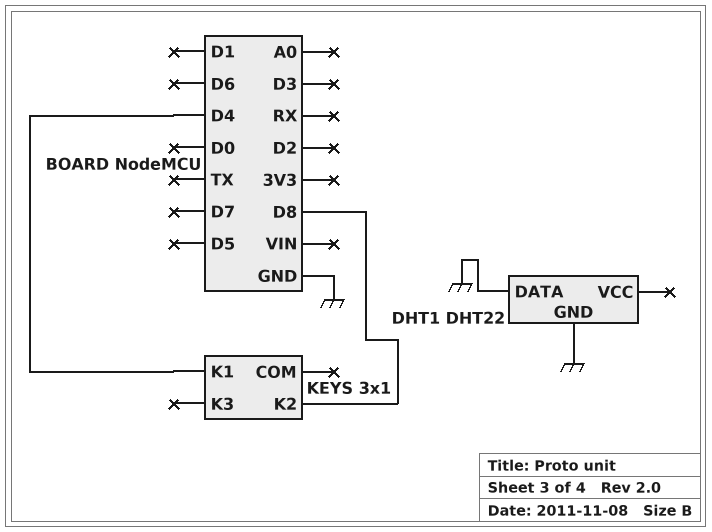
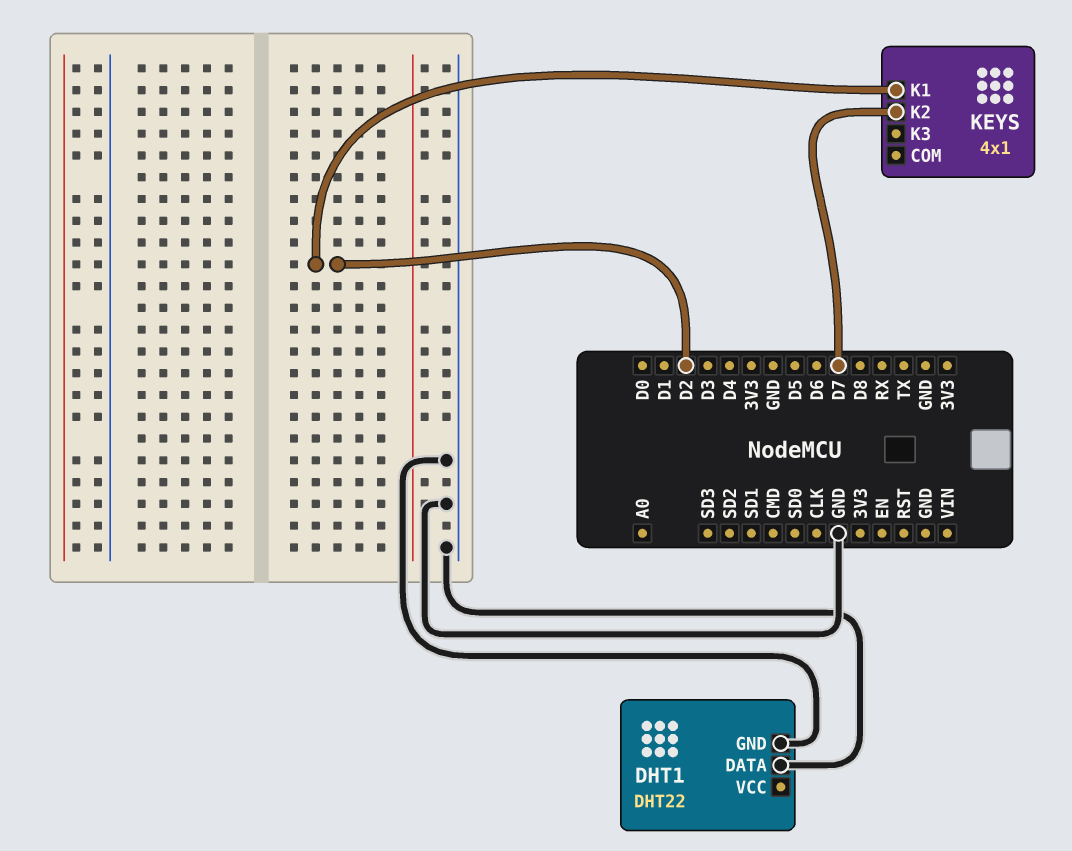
KEYS: 3x1 -> 4x1
KEYS pin K1: D4 -> D2
KEYS pin K2: D8 -> D7

